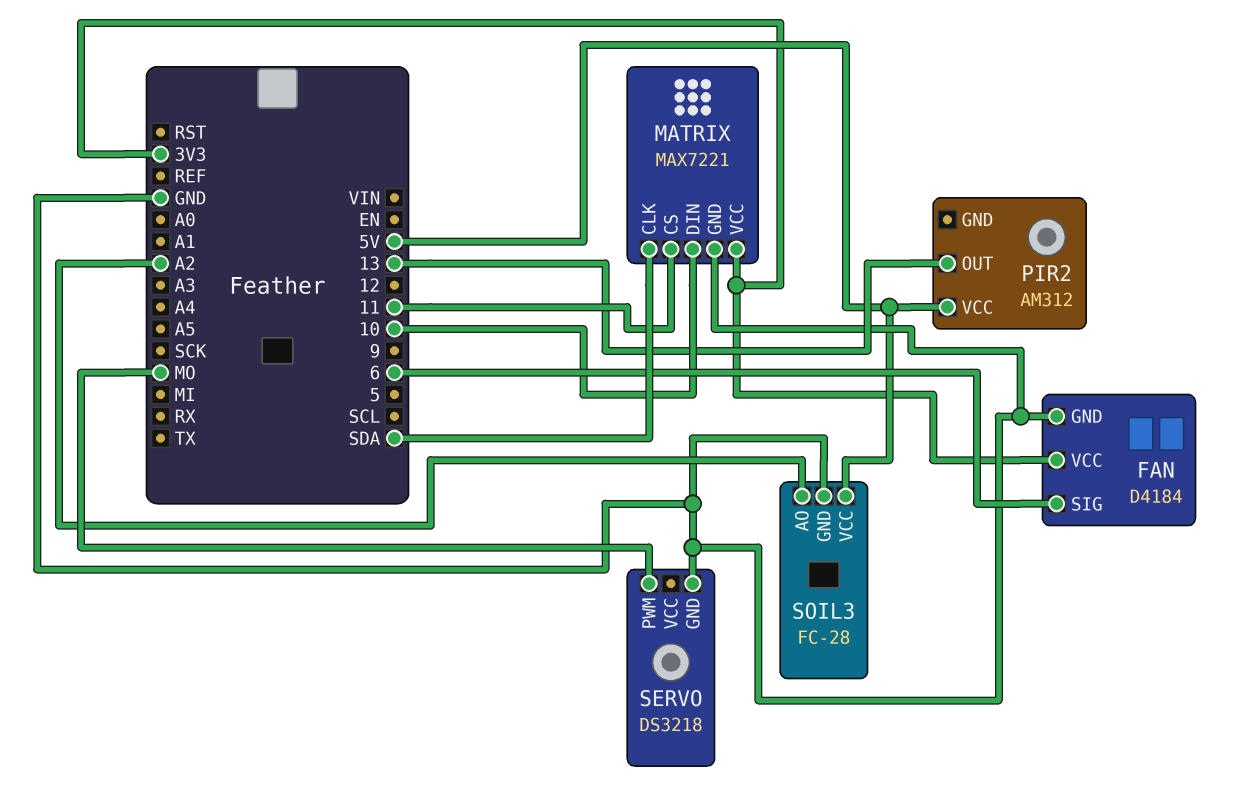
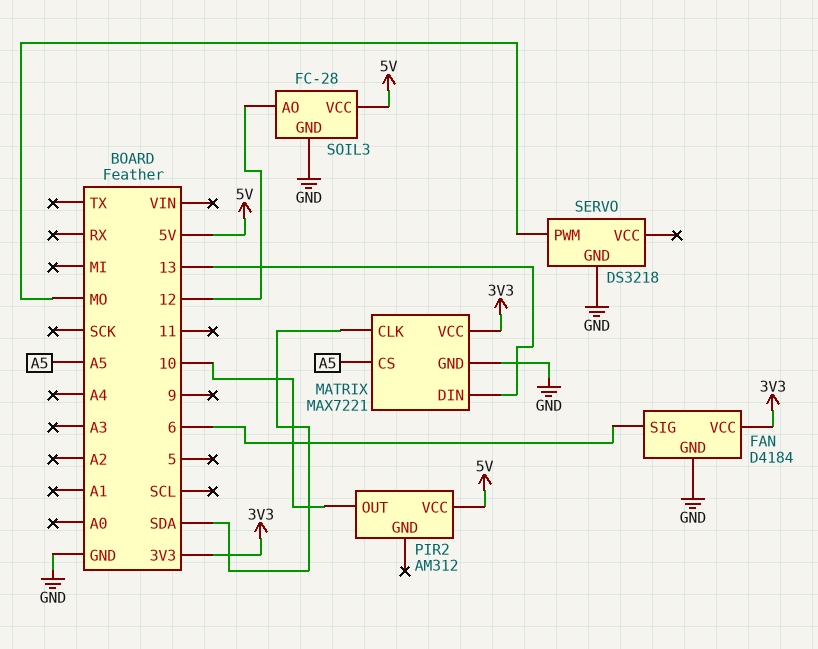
MATRIX pin CS: 11 -> A5
MATRIX pin DIN: 10 -> 13
PIR2 pin OUT: 13 -> 10
SOIL3 pin AO: A2 -> 12

